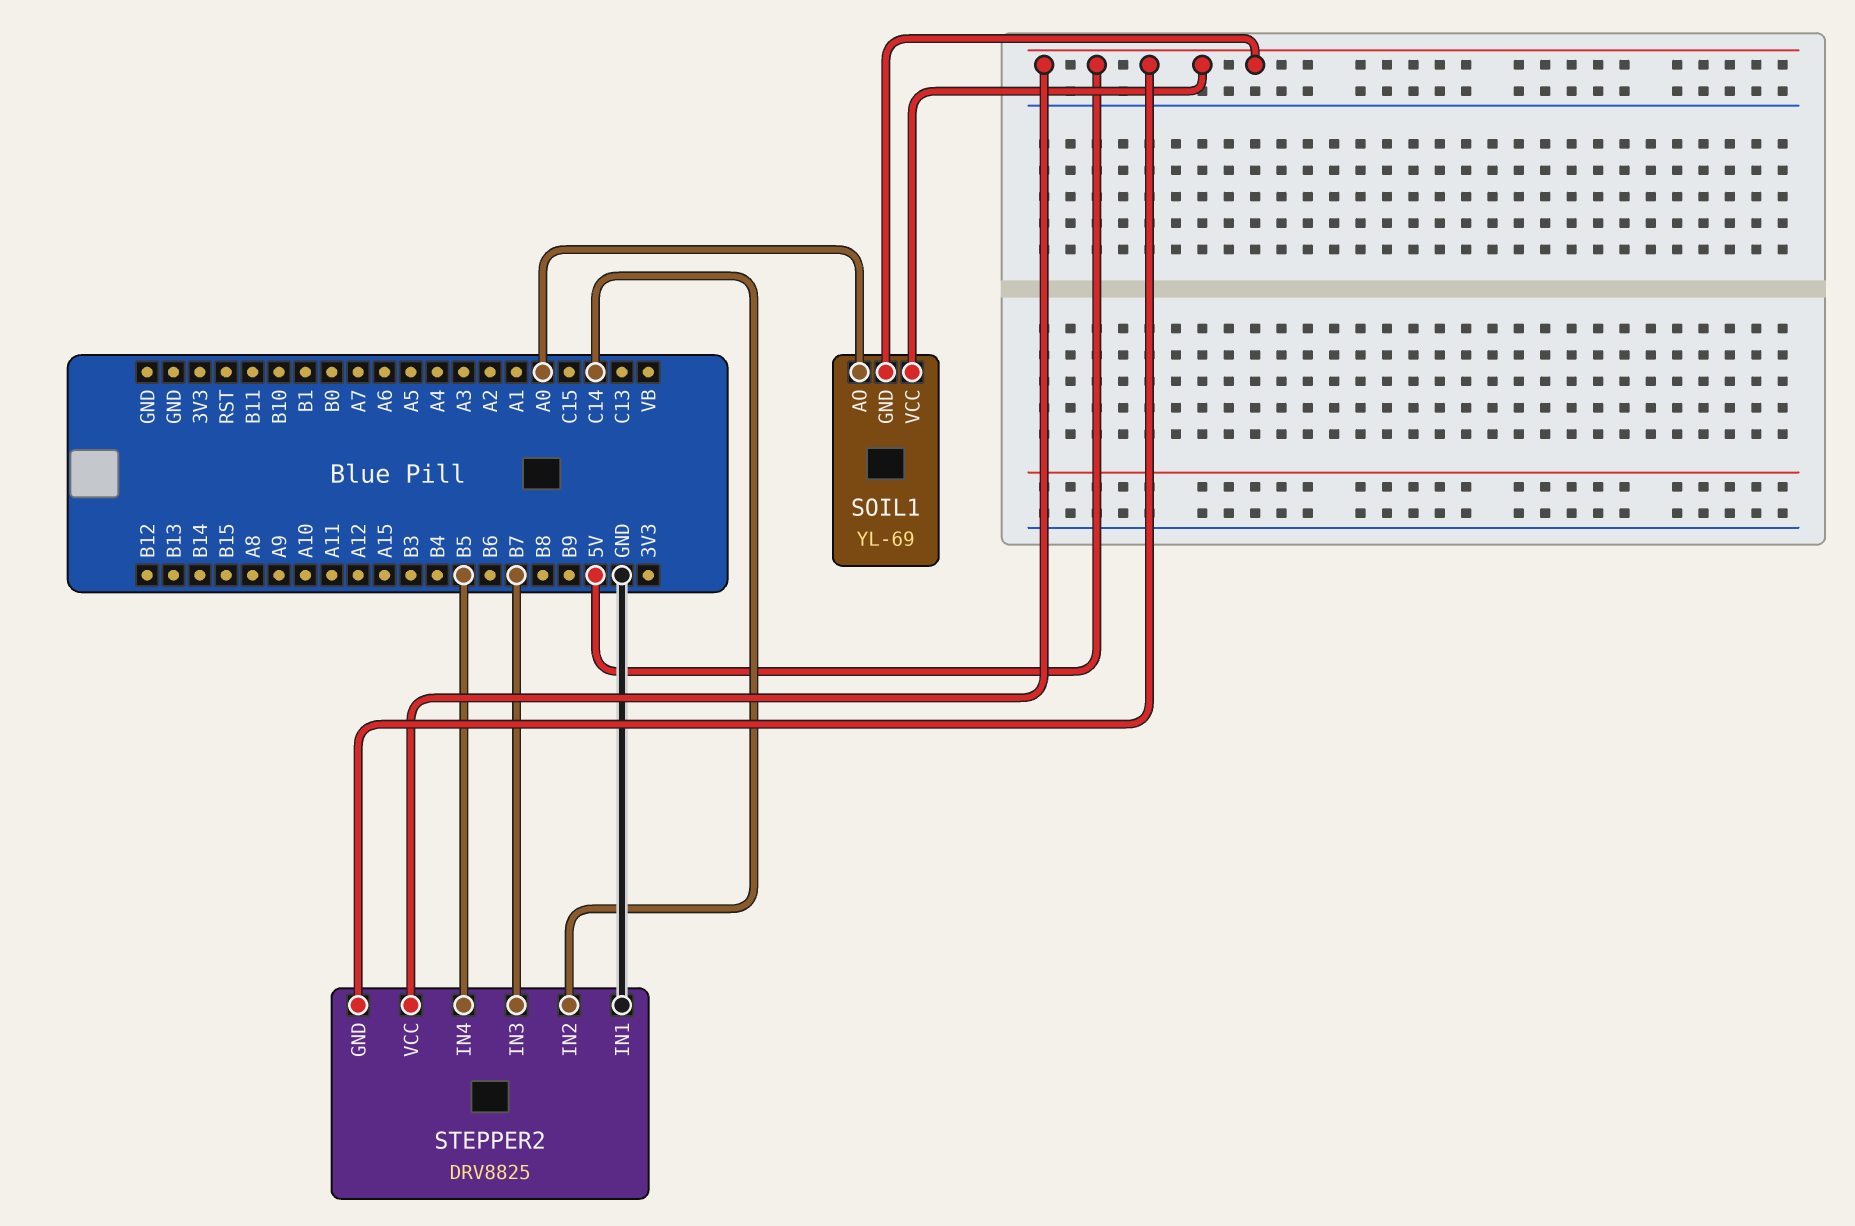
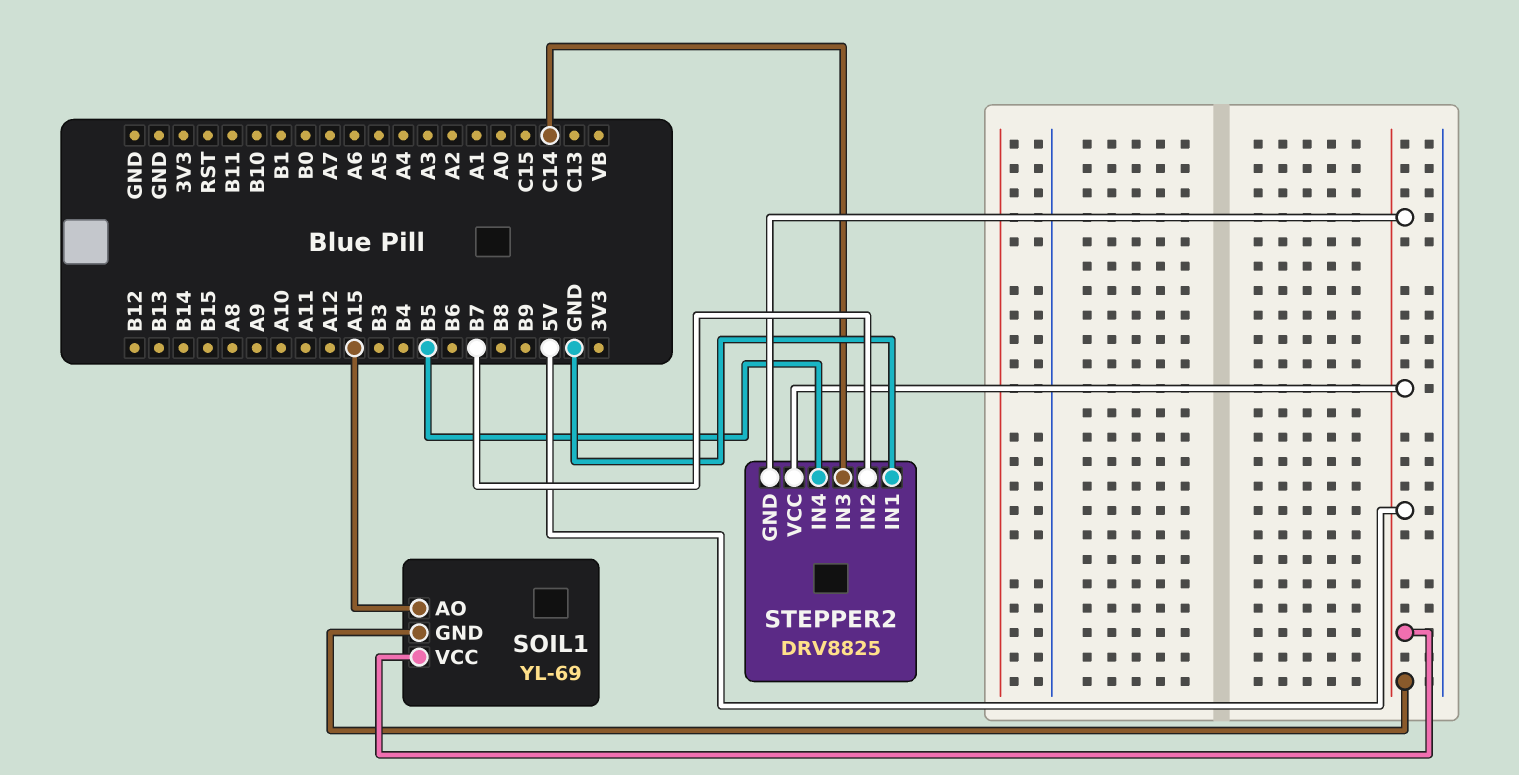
SOIL1 pin AO: A0 -> A15
STEPPER2 pin IN2: C14 -> B7
STEPPER2 pin IN3: B7 -> C14

